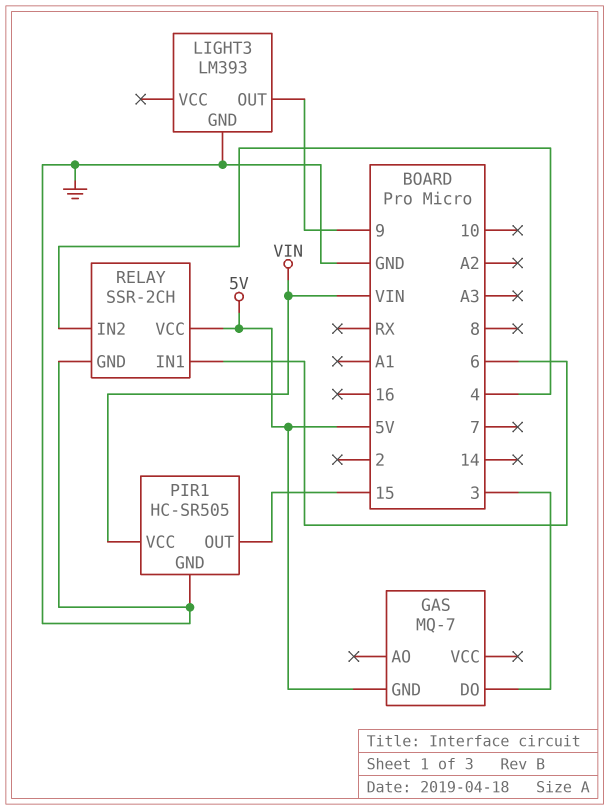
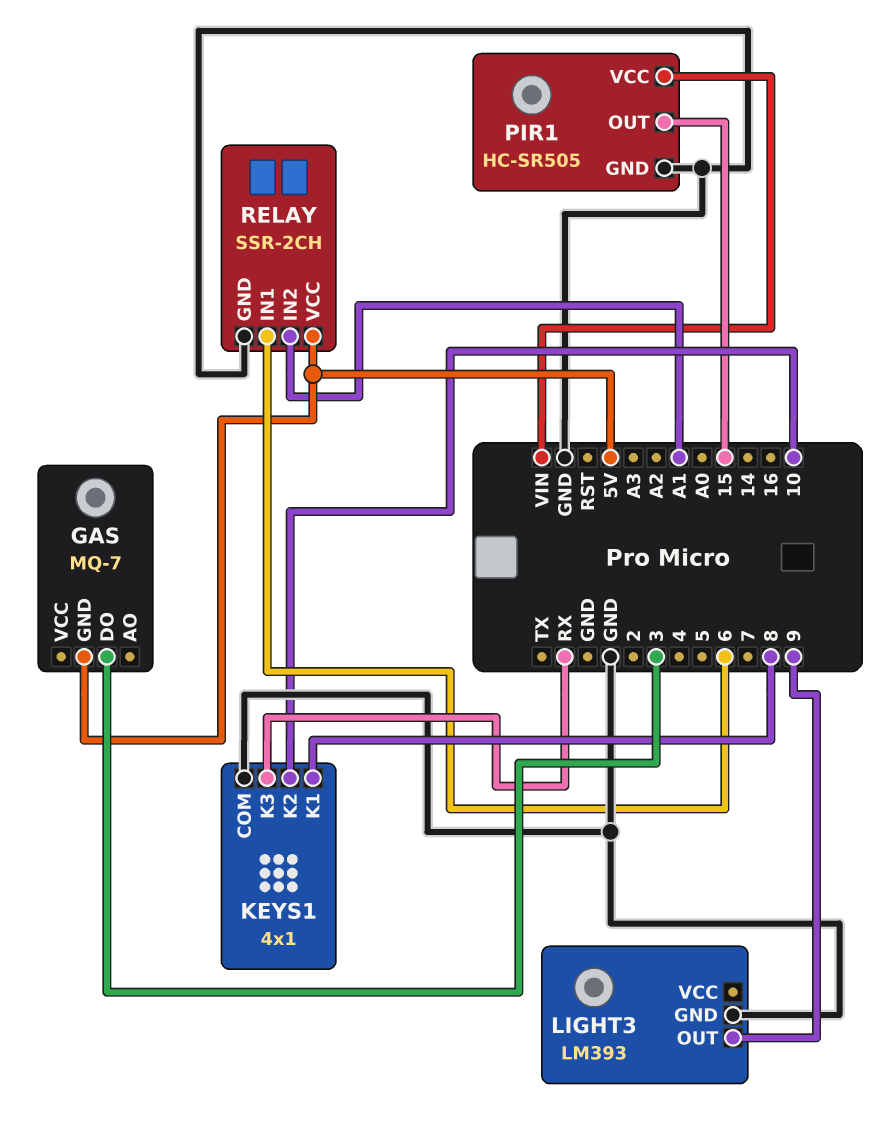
KEYS1: none -> 4x1
KEYS1 pin COM: none -> GND
KEYS1 pin K1: none -> 8
KEYS1 pin K2: none -> 10
KEYS1 pin K3: none -> RX
RELAY pin IN2: 4 -> A1

